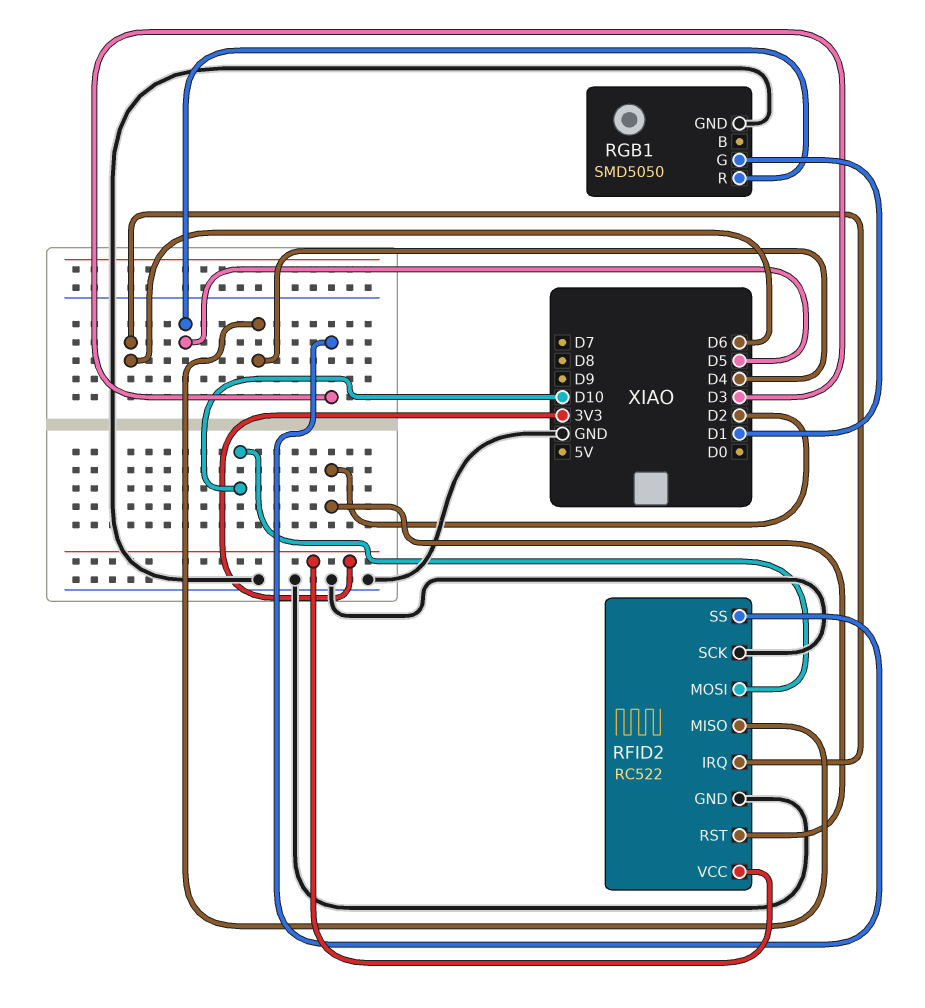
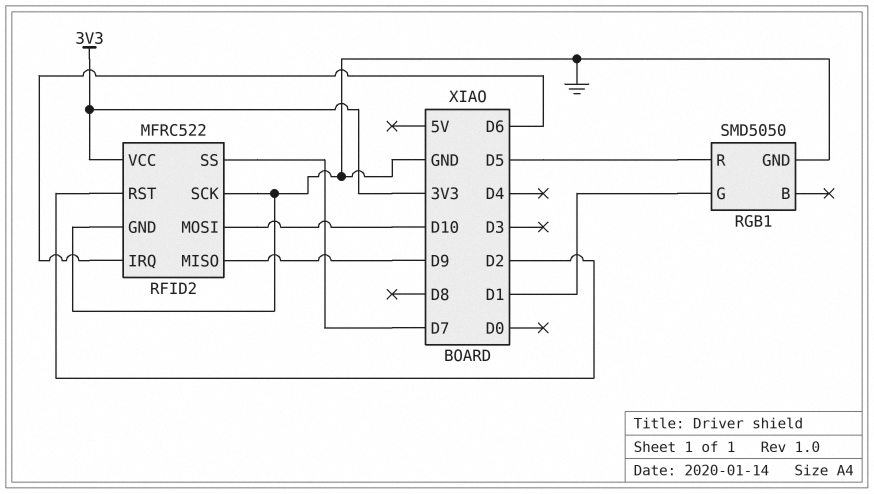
RFID2: RC522 -> MFRC522
RFID2 pin MISO: D4 -> D9
RFID2 pin SS: D3 -> D7

